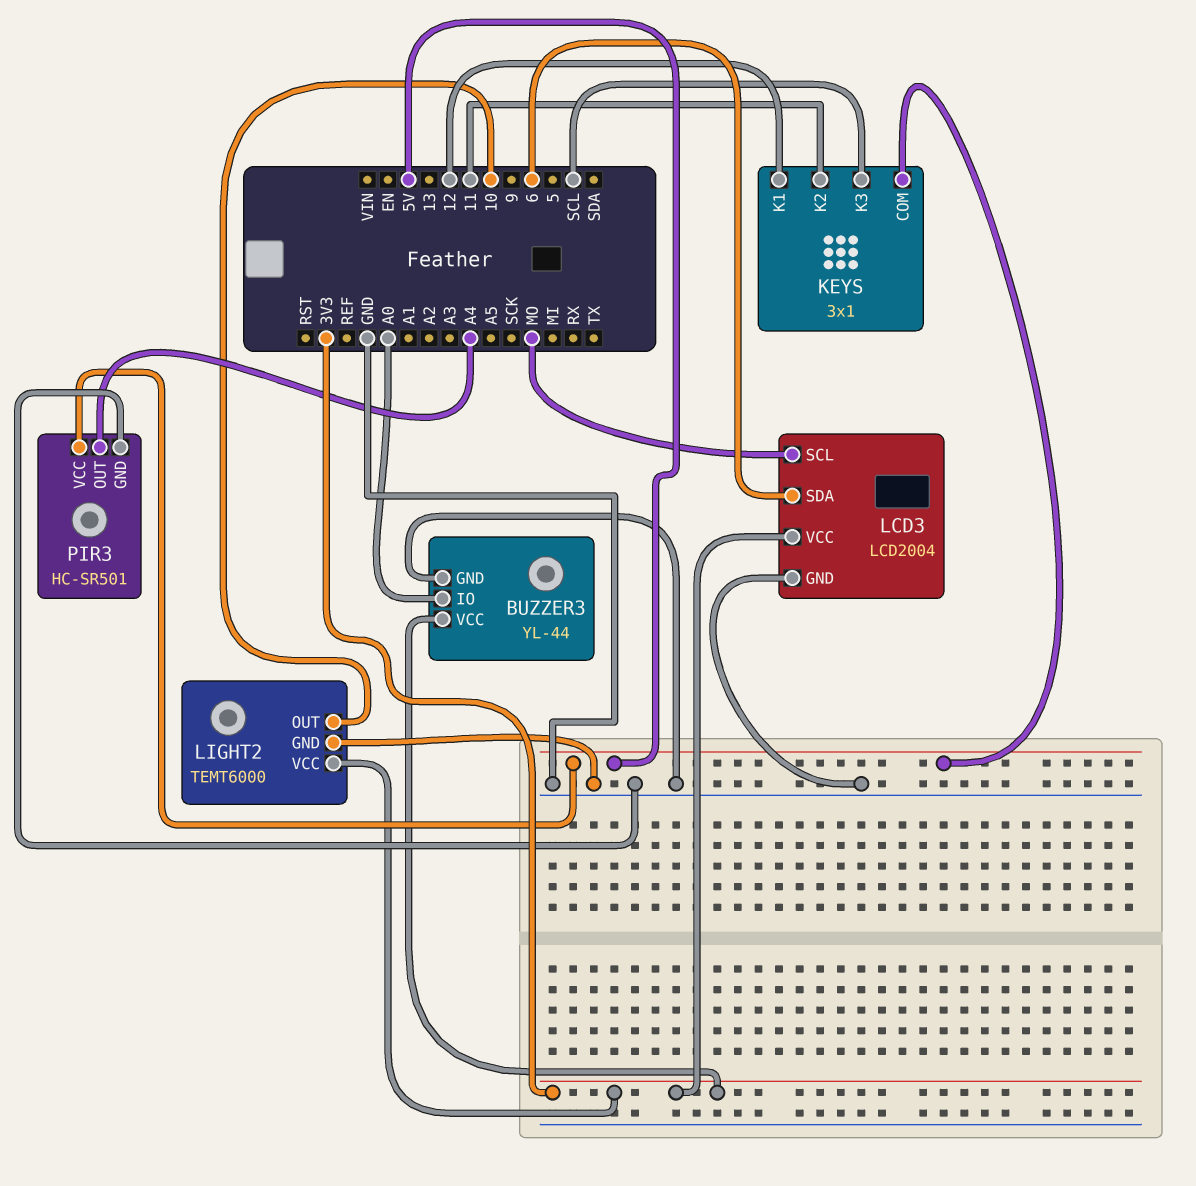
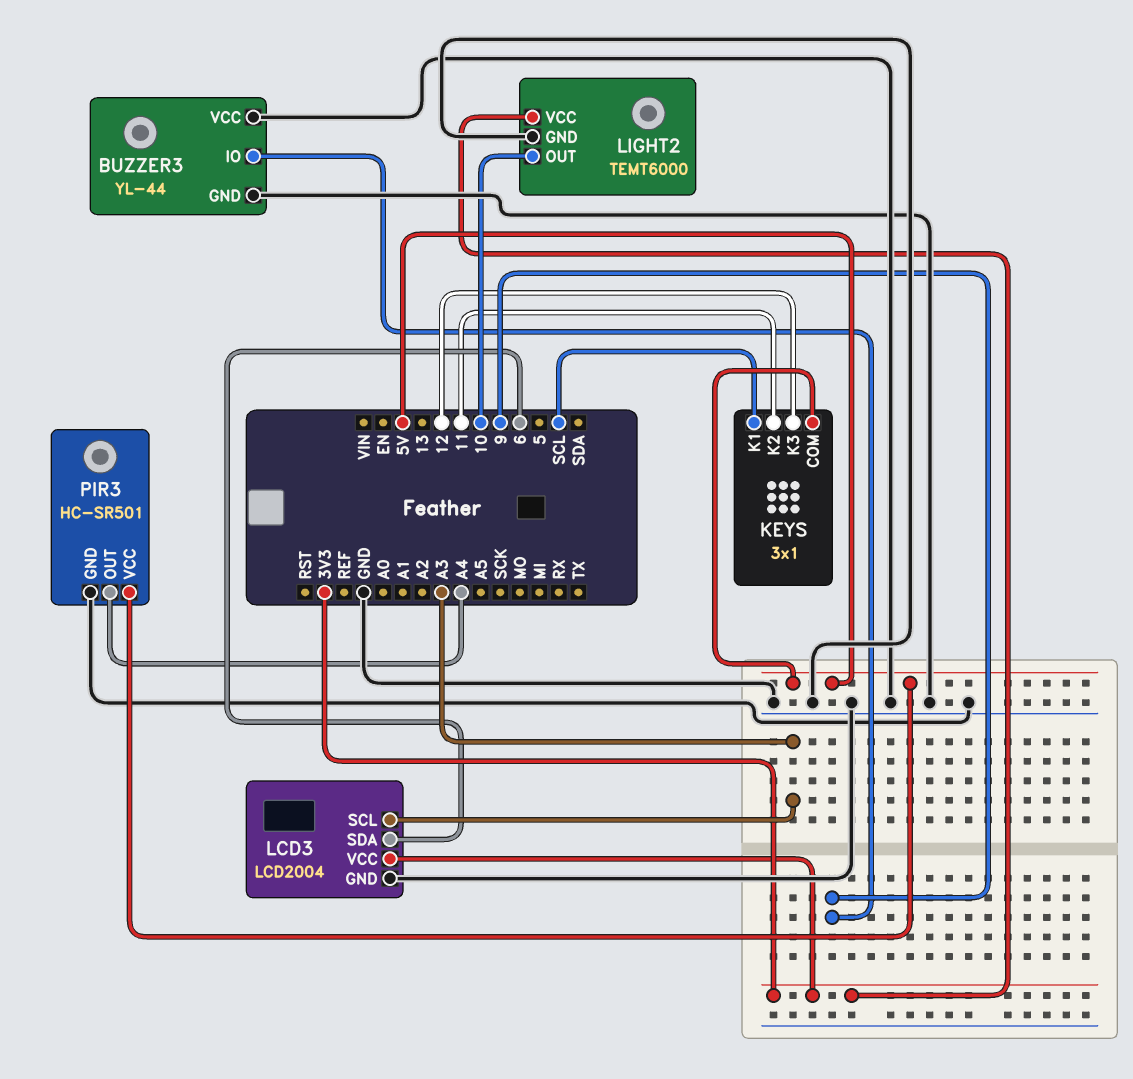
BUZZER3 pin IO: A0 -> 9
BUZZER3 pin VCC: 3V3 -> GND
KEYS pin K1: 12 -> SCL
KEYS pin K3: SCL -> 12
LCD3 pin SCL: MO -> A3

